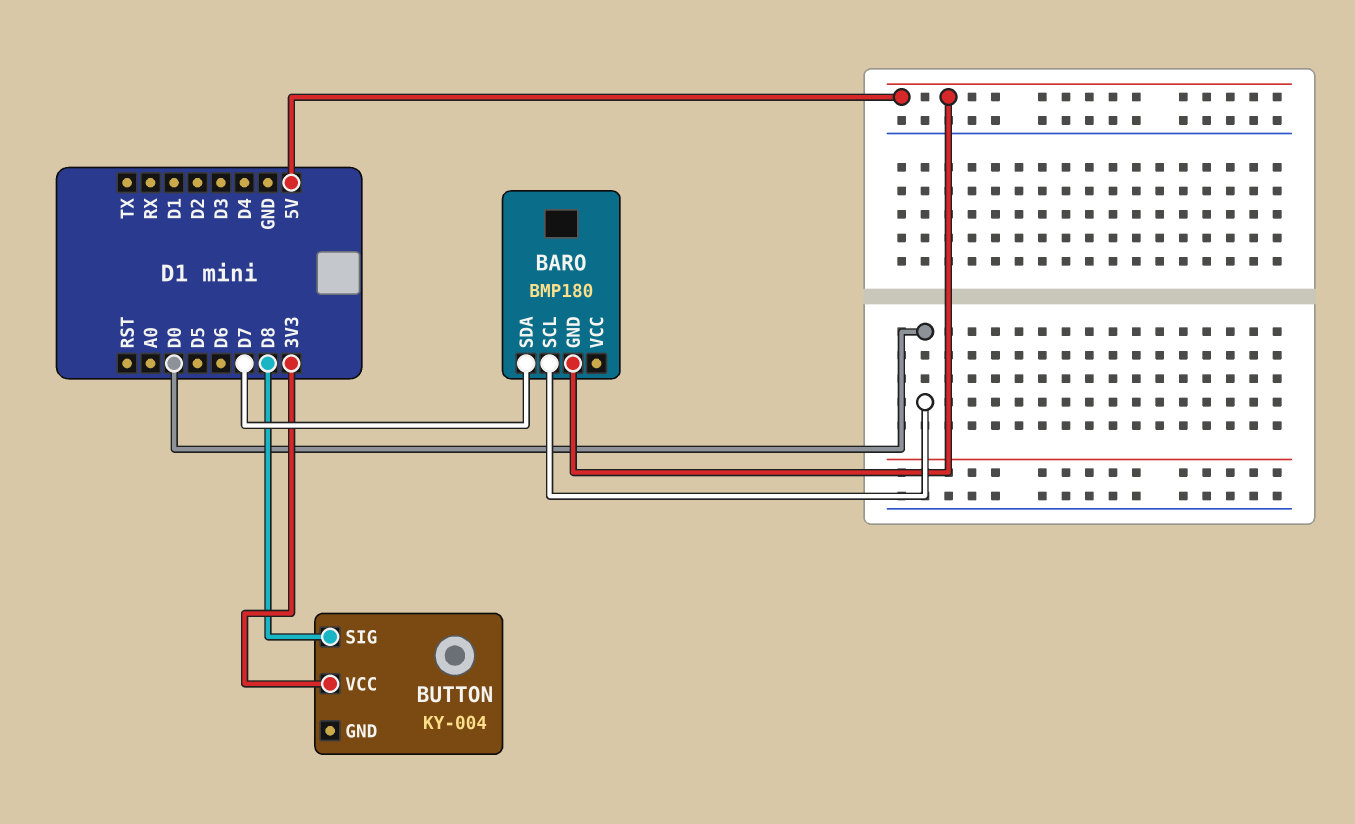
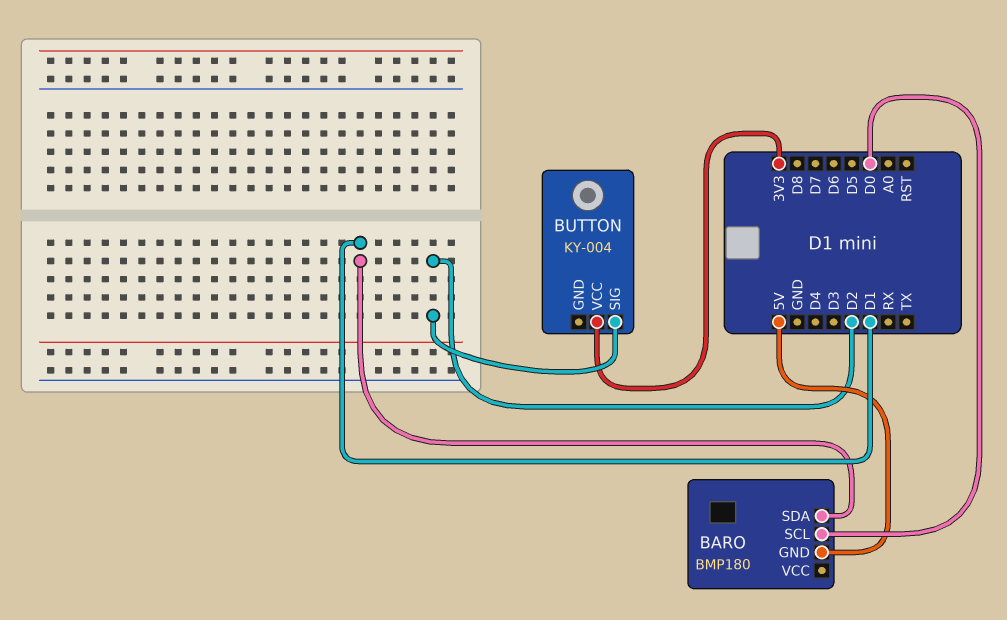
BARO pin SDA: D7 -> D1
BUTTON pin SIG: D8 -> D2

